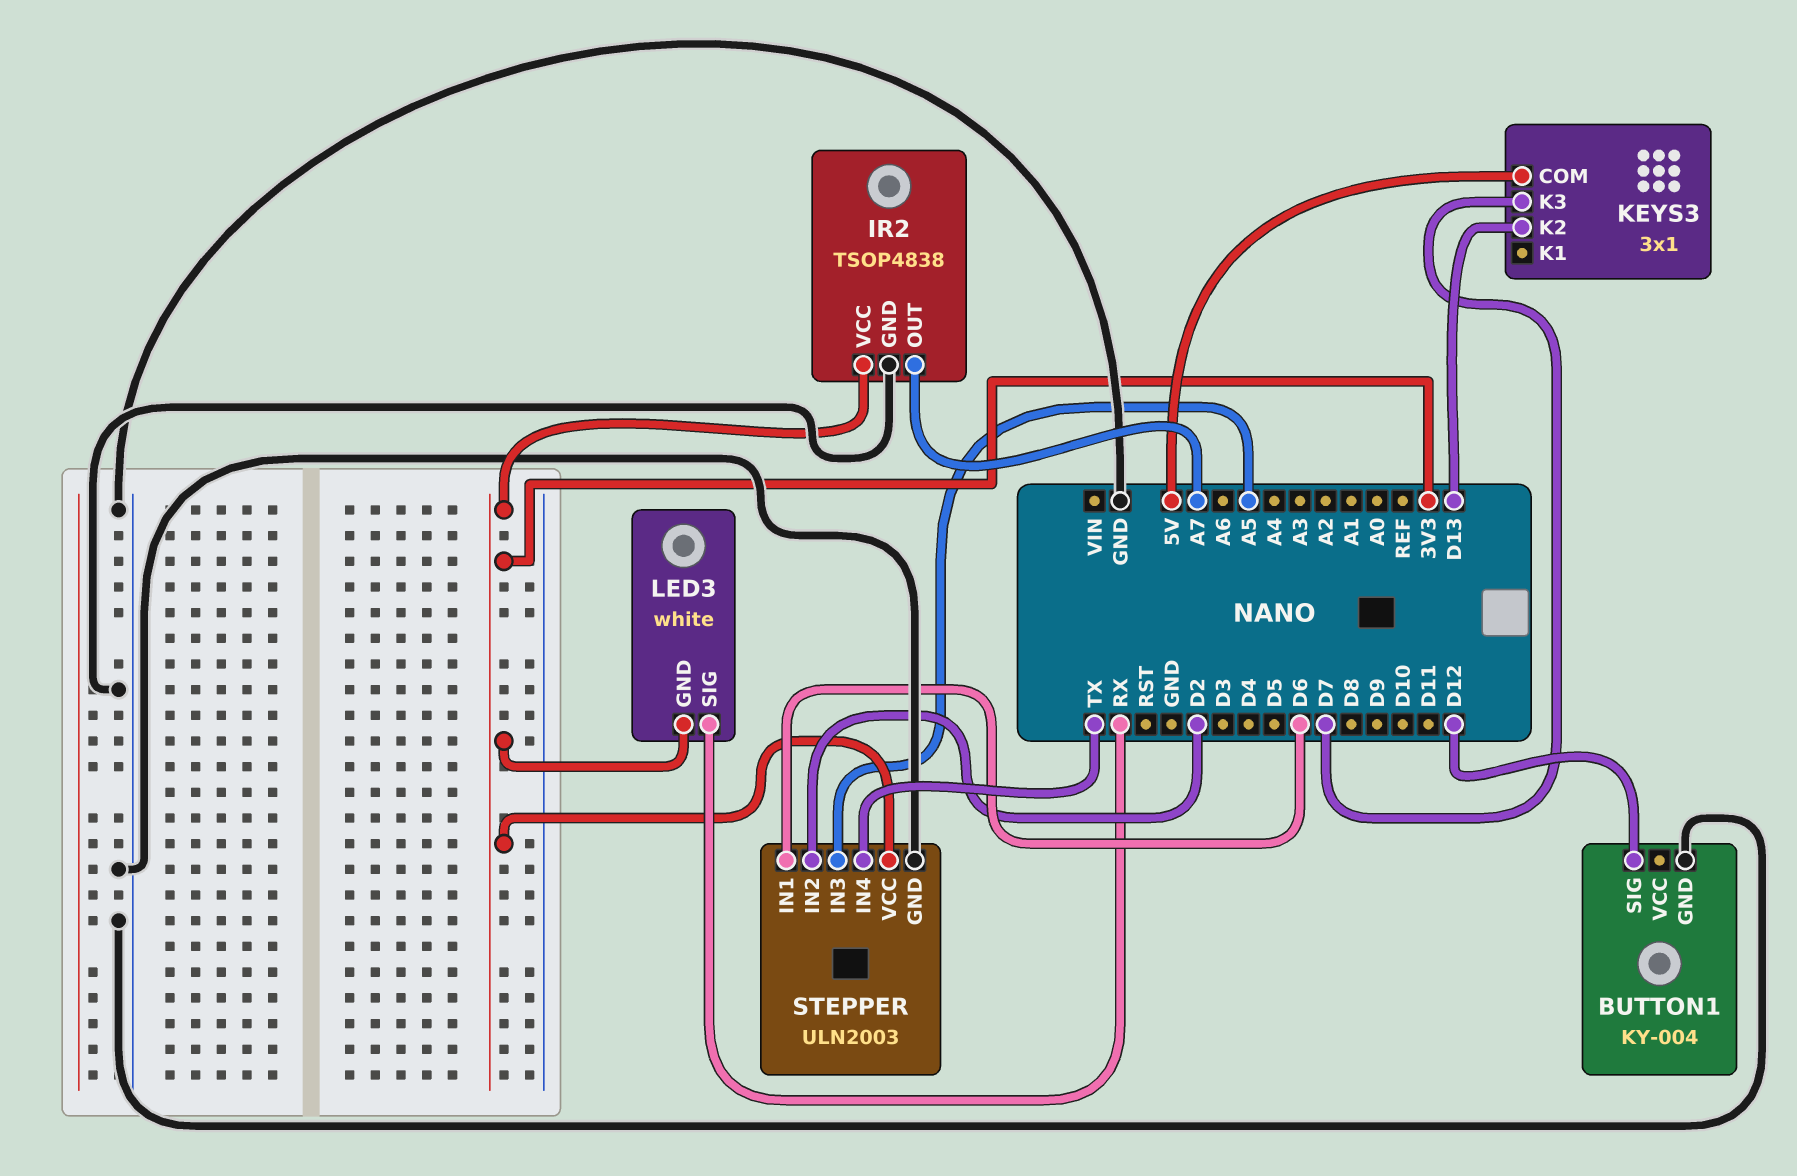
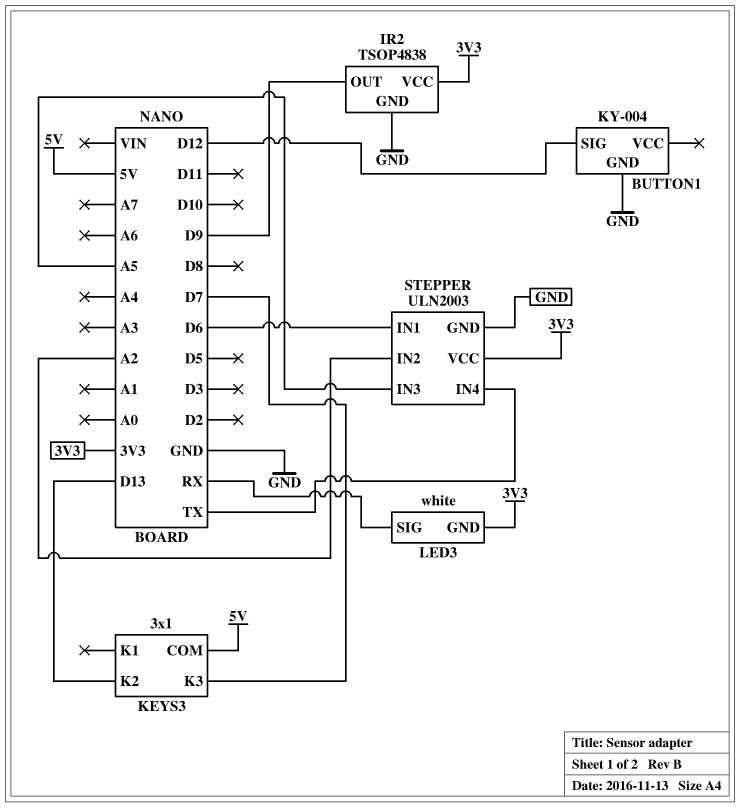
IR2 pin OUT: A7 -> D9
STEPPER pin IN2: D2 -> A2

